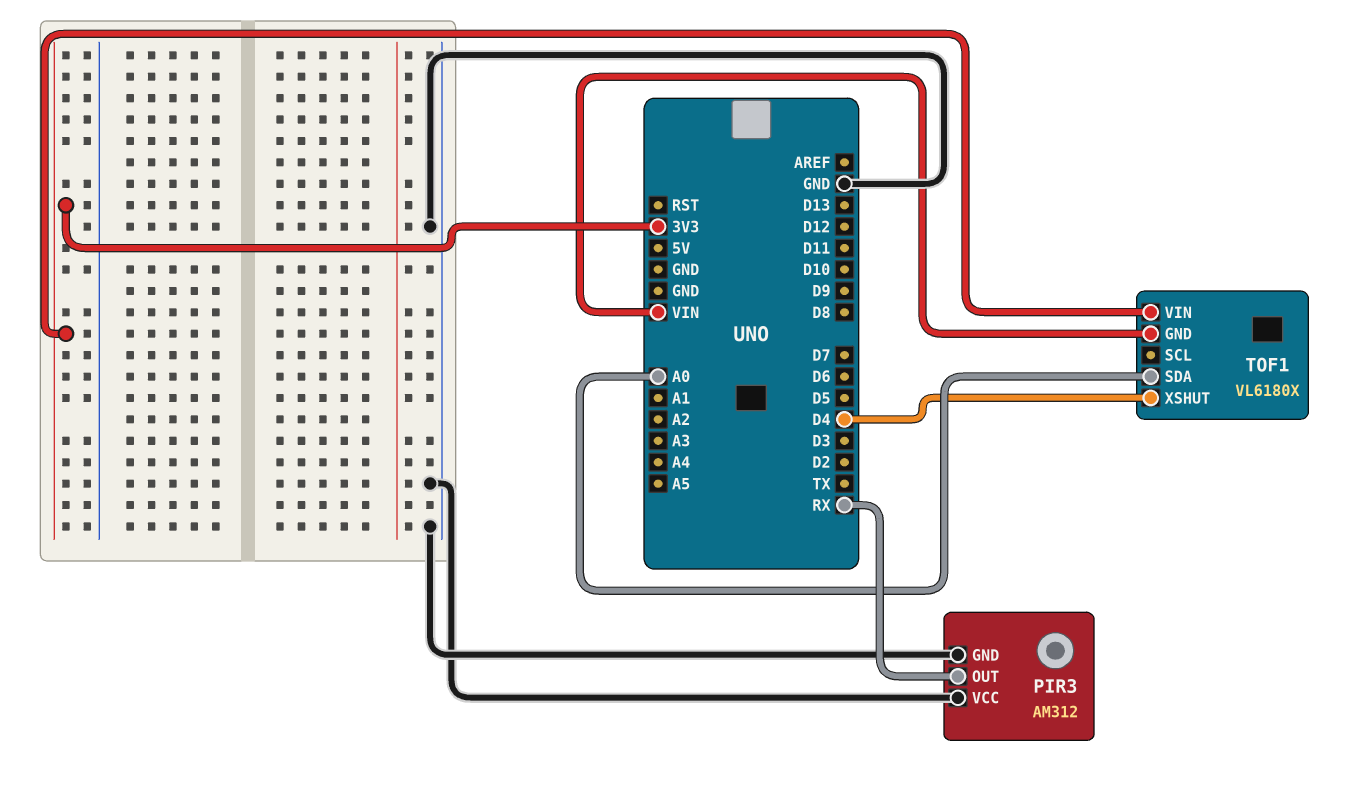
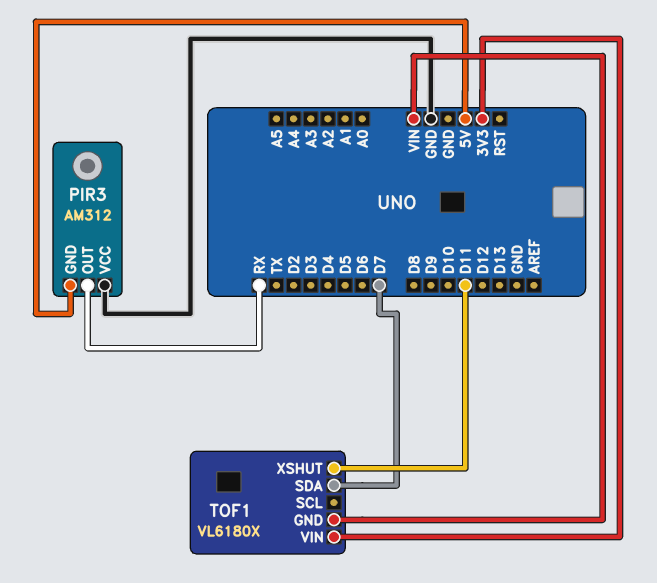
PIR3 pin GND: GND -> 5V
TOF1 pin SDA: A0 -> D7
TOF1 pin XSHUT: D4 -> D11

